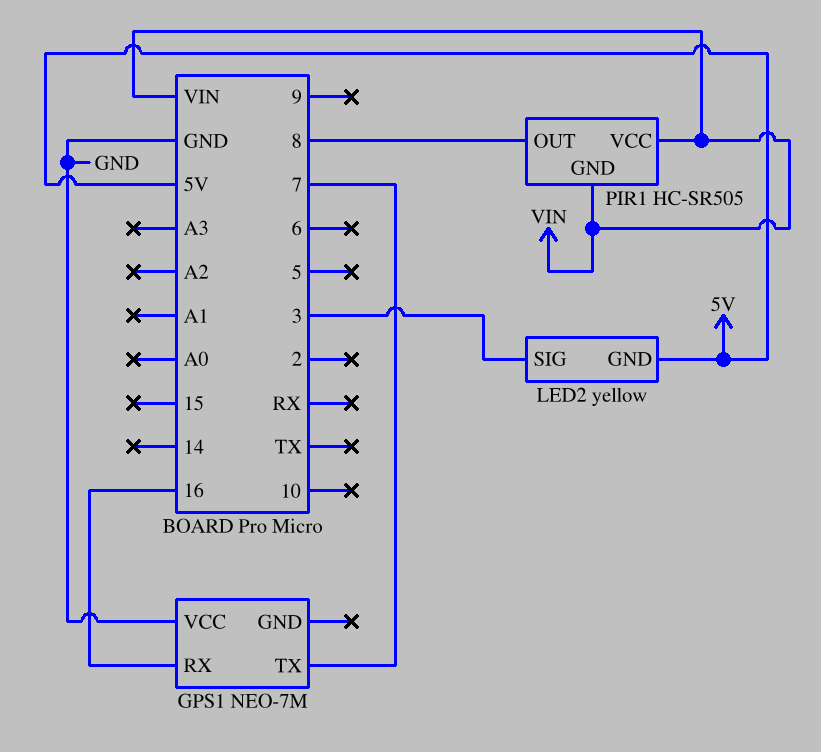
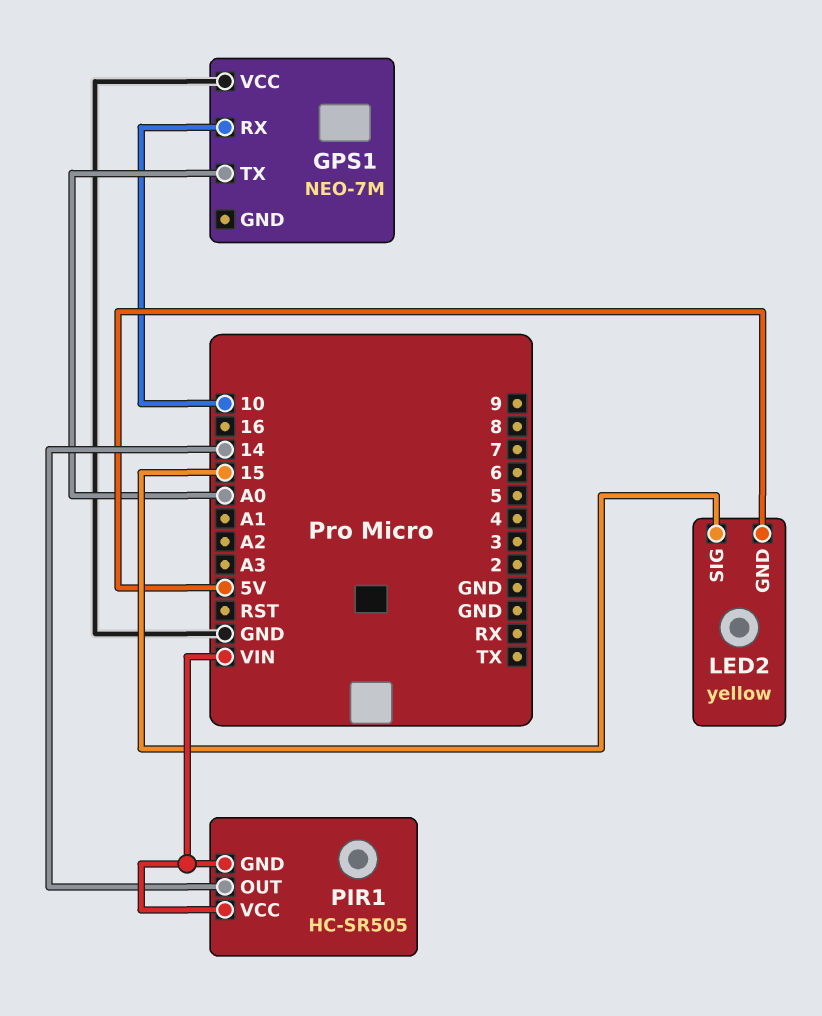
GPS1 pin RX: 16 -> 10
GPS1 pin TX: 7 -> A0
LED2 pin SIG: 3 -> 15
PIR1 pin OUT: 8 -> 14

